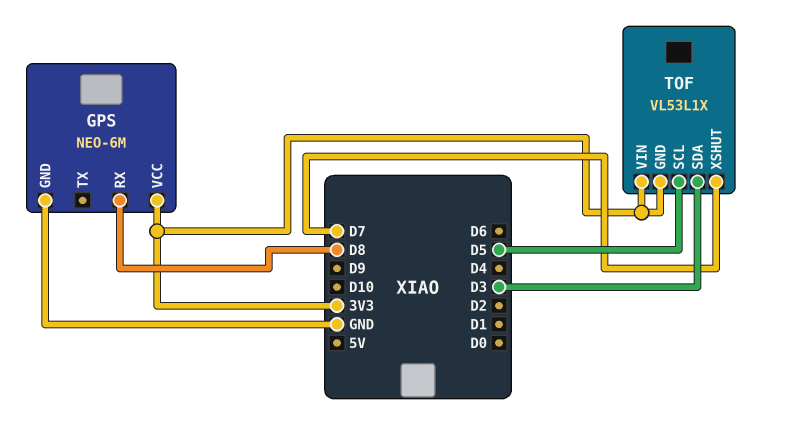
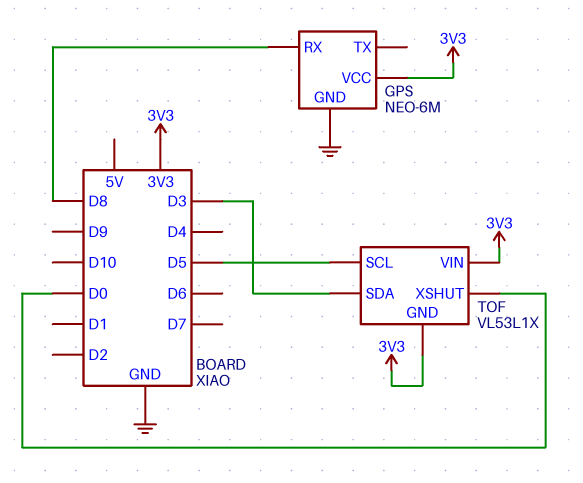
TOF pin XSHUT: D7 -> D0

